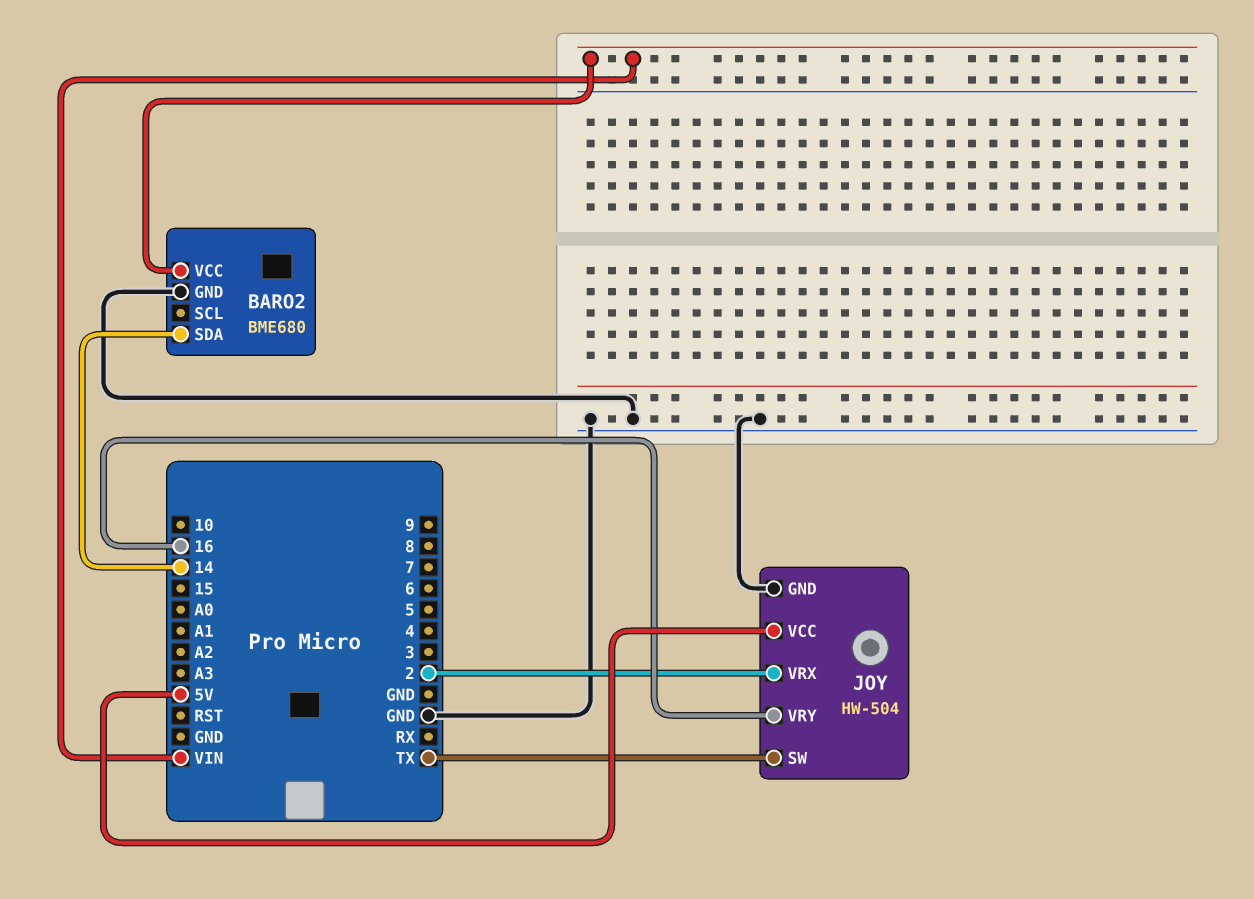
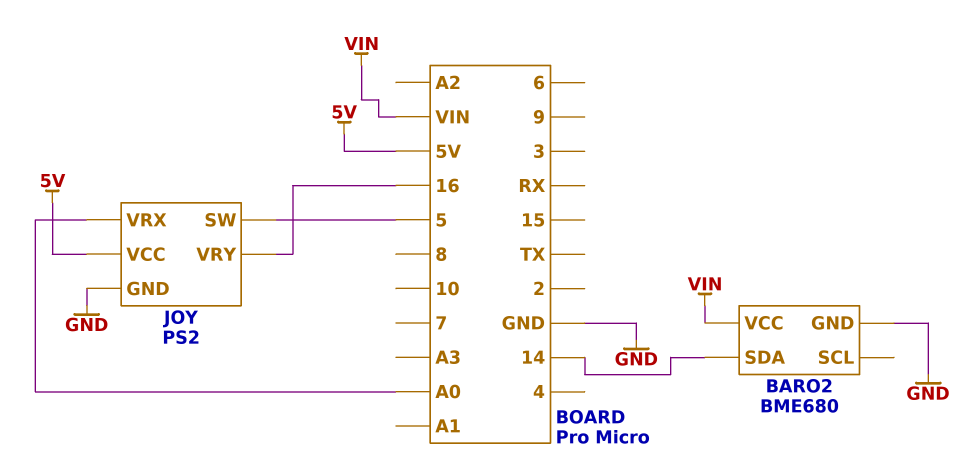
JOY: HW-504 -> PS2
JOY pin SW: TX -> 5
JOY pin VRX: 2 -> A0

